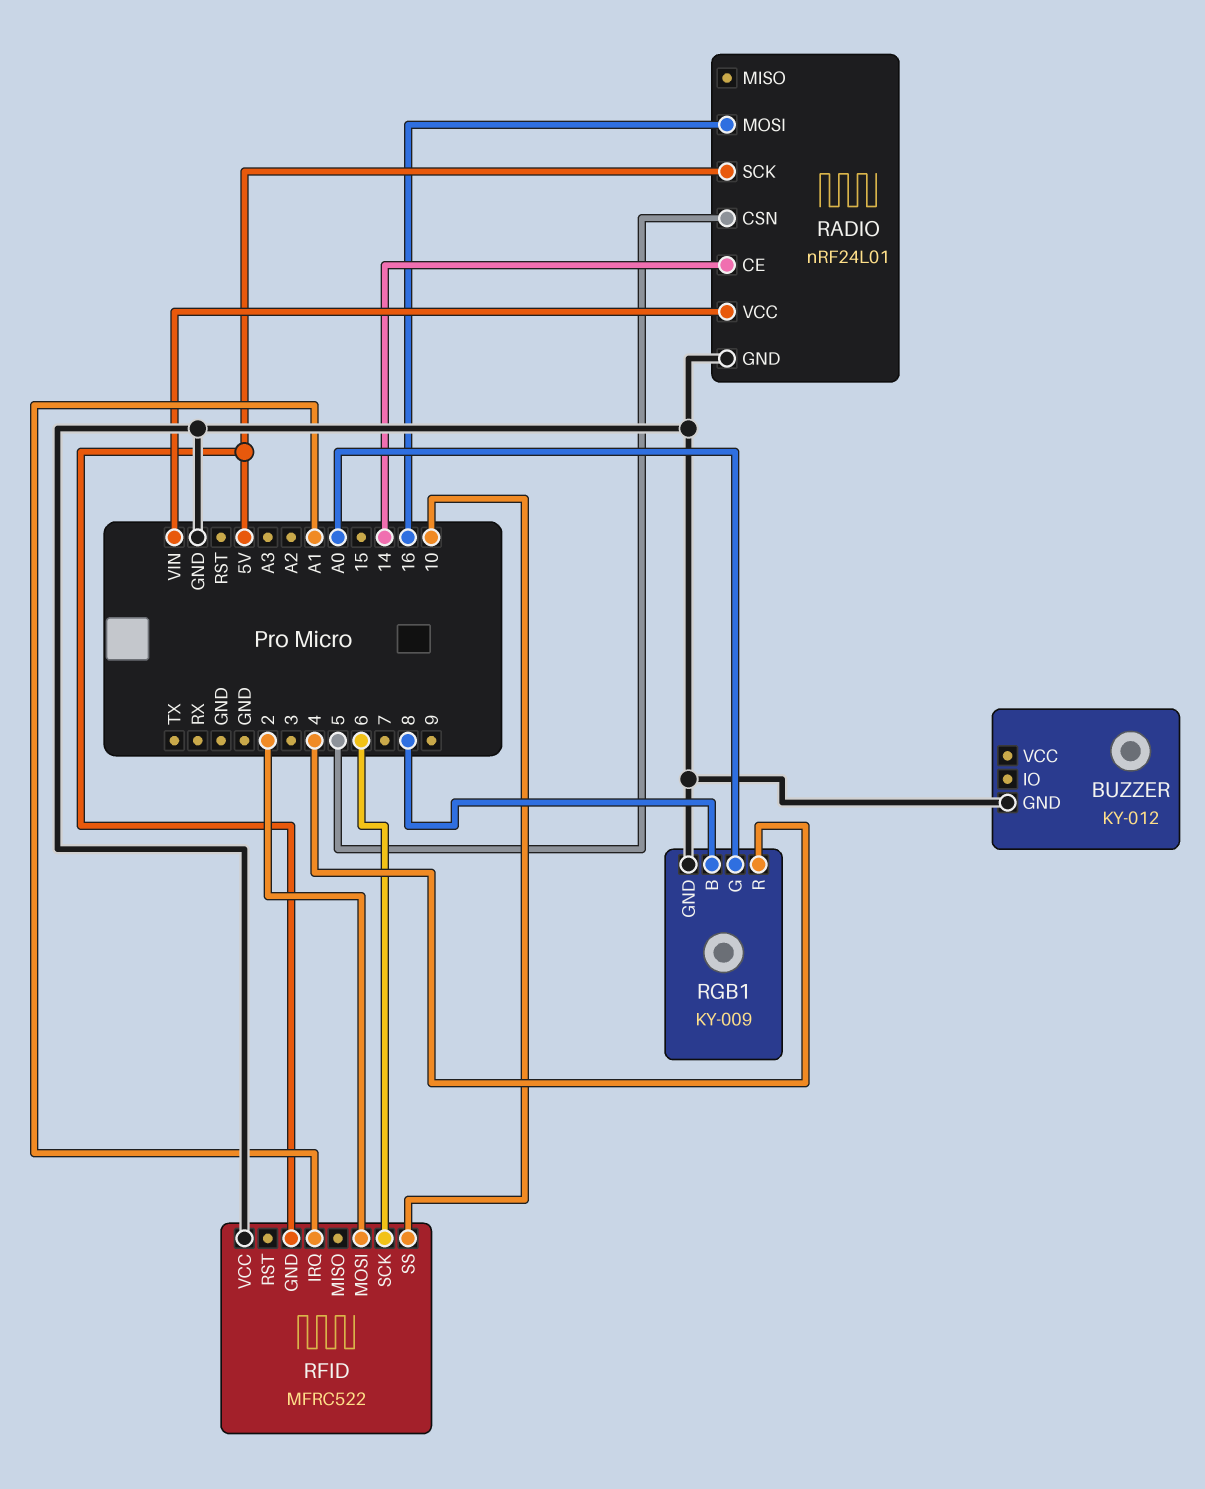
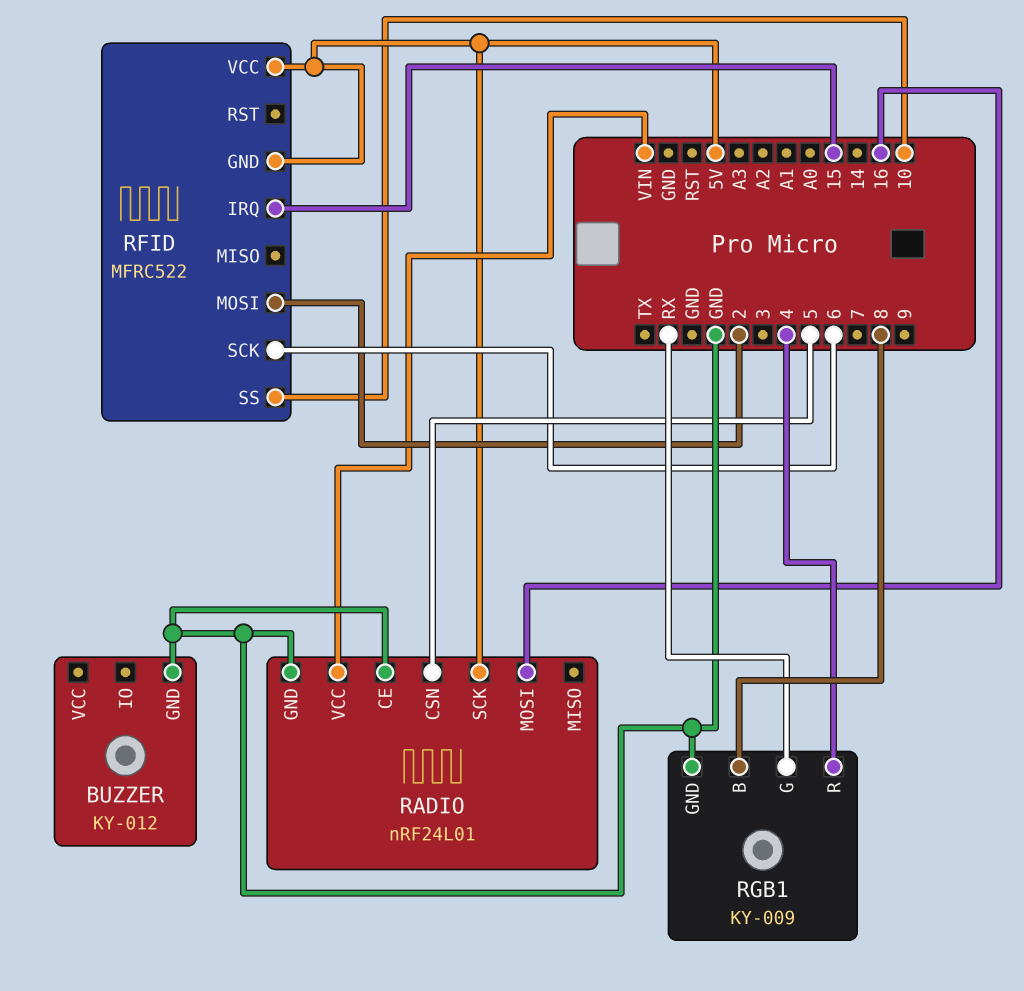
RADIO pin CE: 14 -> GND
RFID pin IRQ: A1 -> 15
RFID pin VCC: GND -> 5V
RGB1 pin G: A0 -> RX

